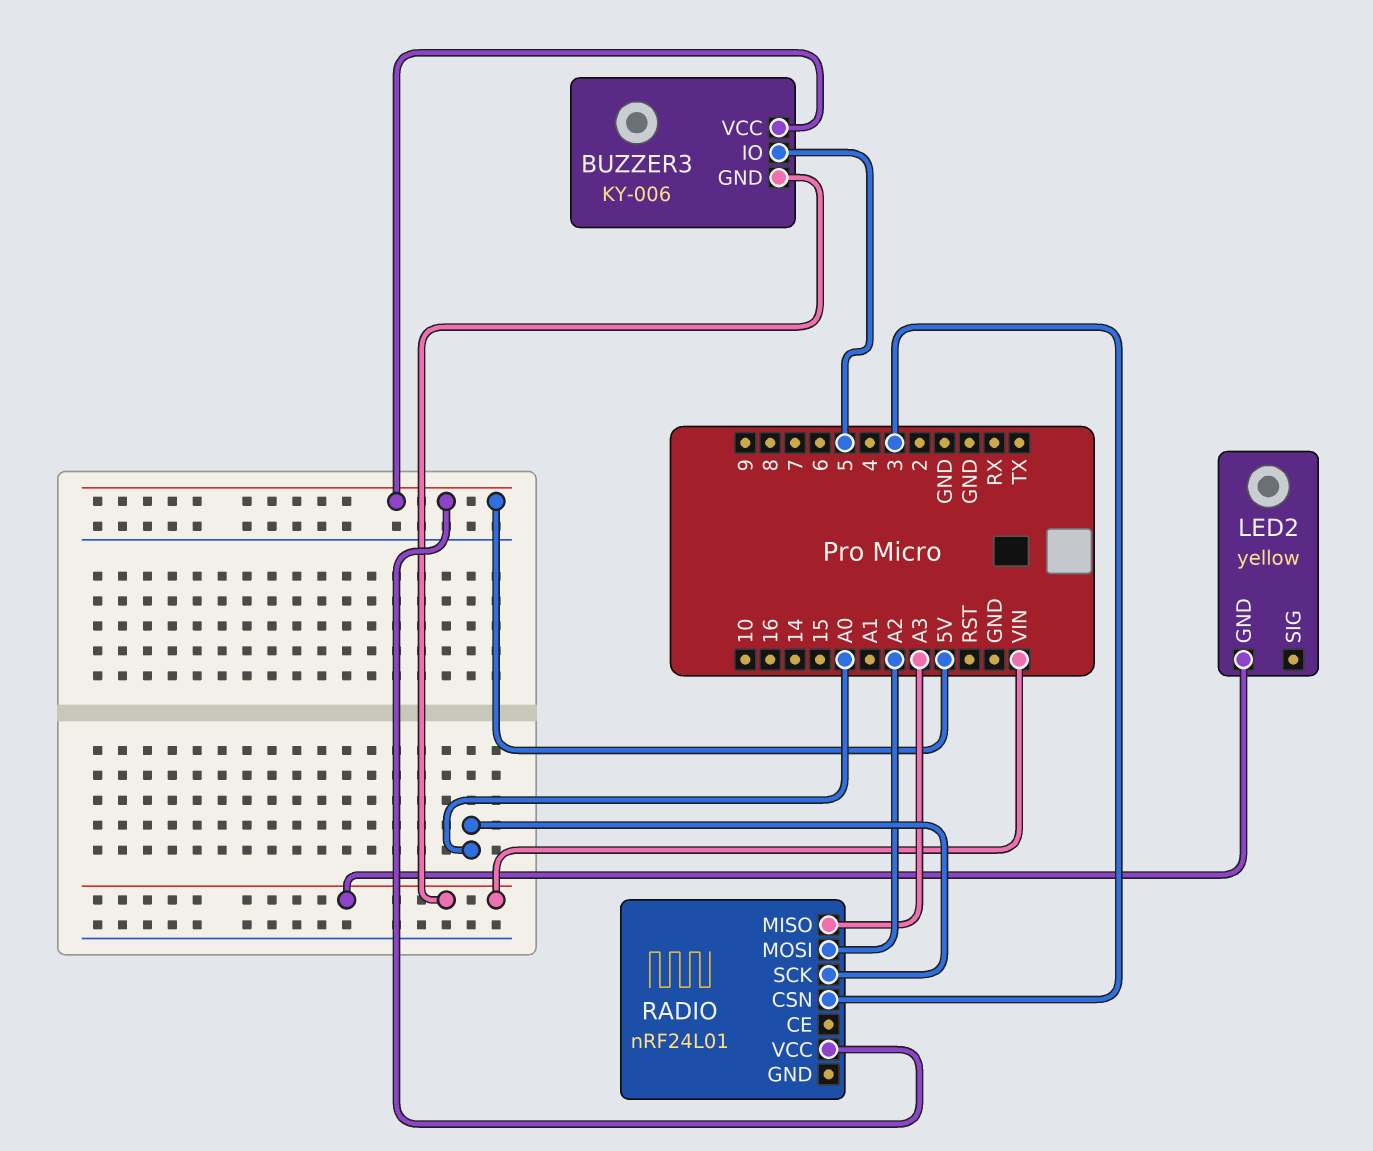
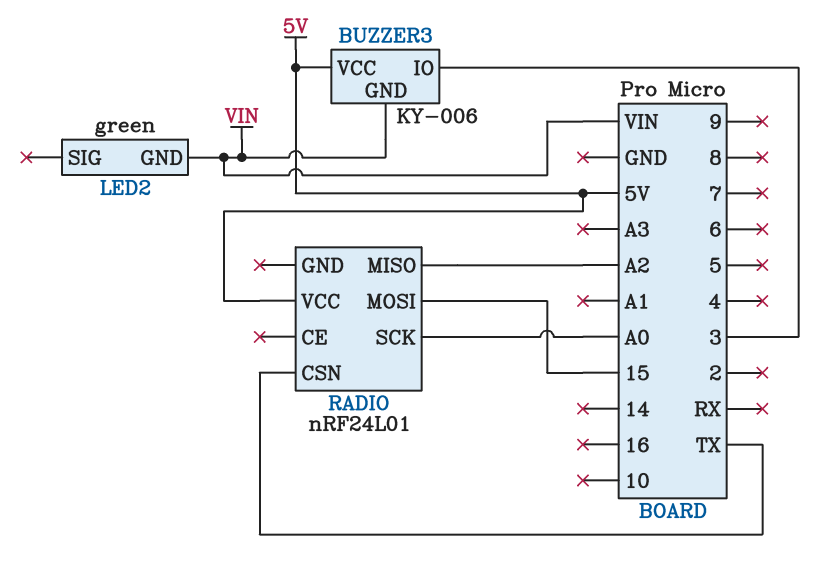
BUZZER3 pin IO: 5 -> 3
LED2: yellow -> green
RADIO pin CSN: 3 -> TX
RADIO pin MISO: A3 -> A2
RADIO pin MOSI: A2 -> 15

